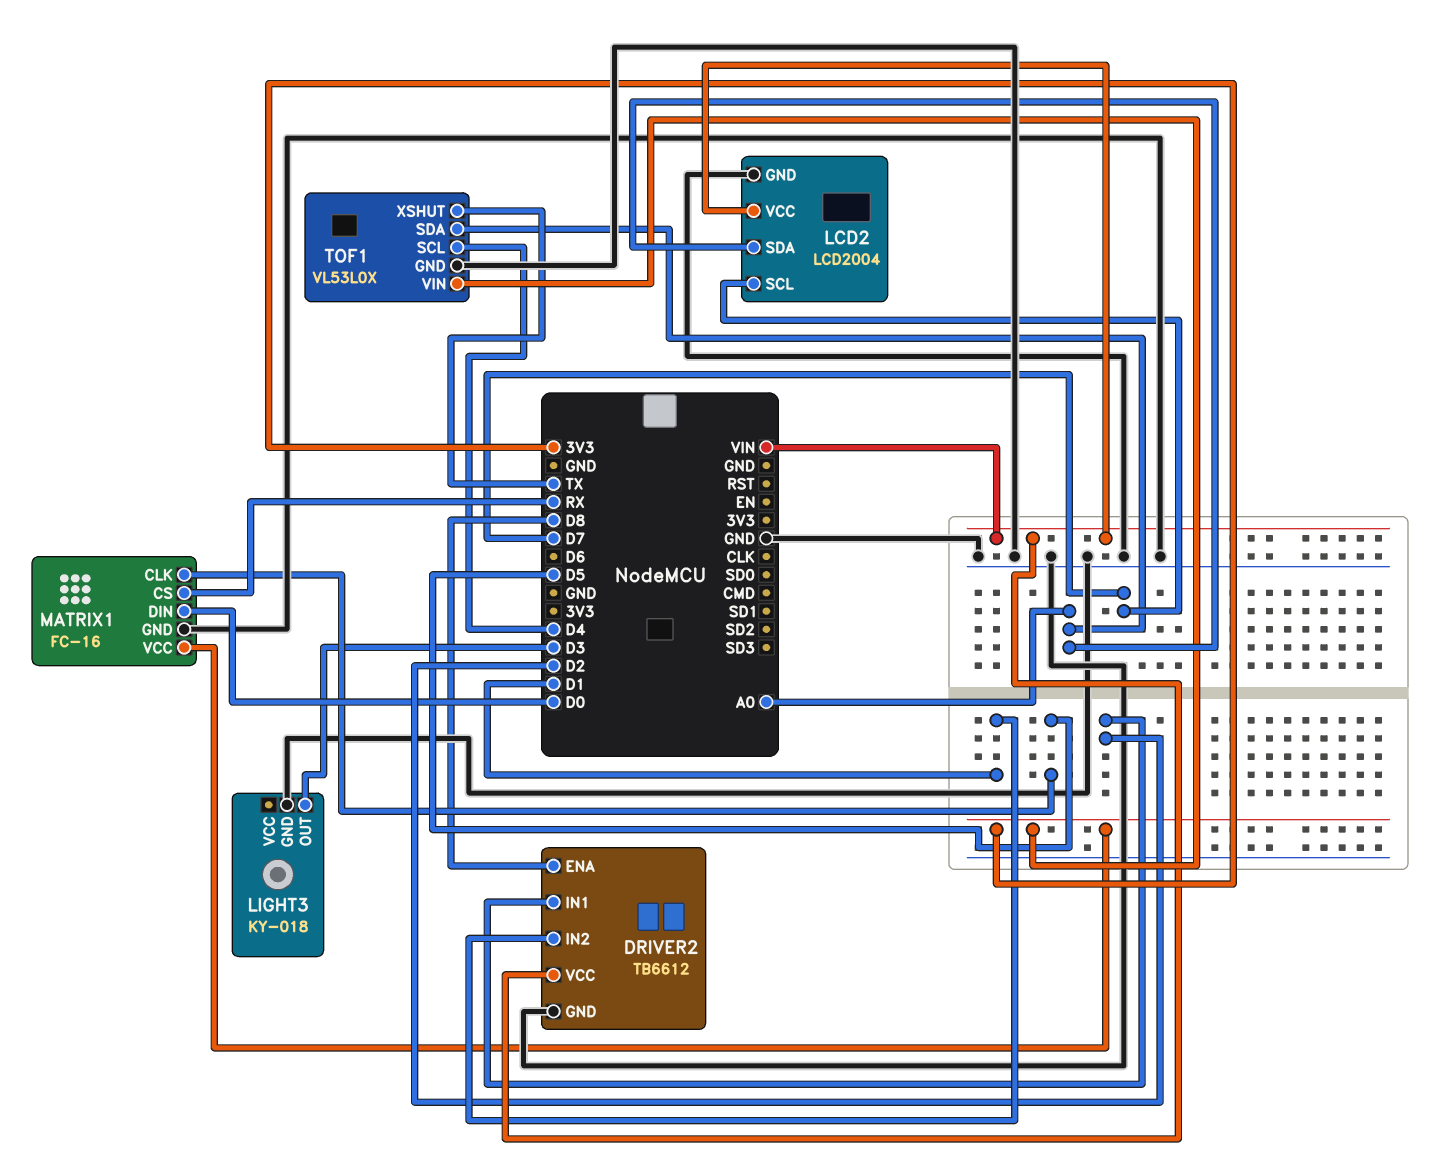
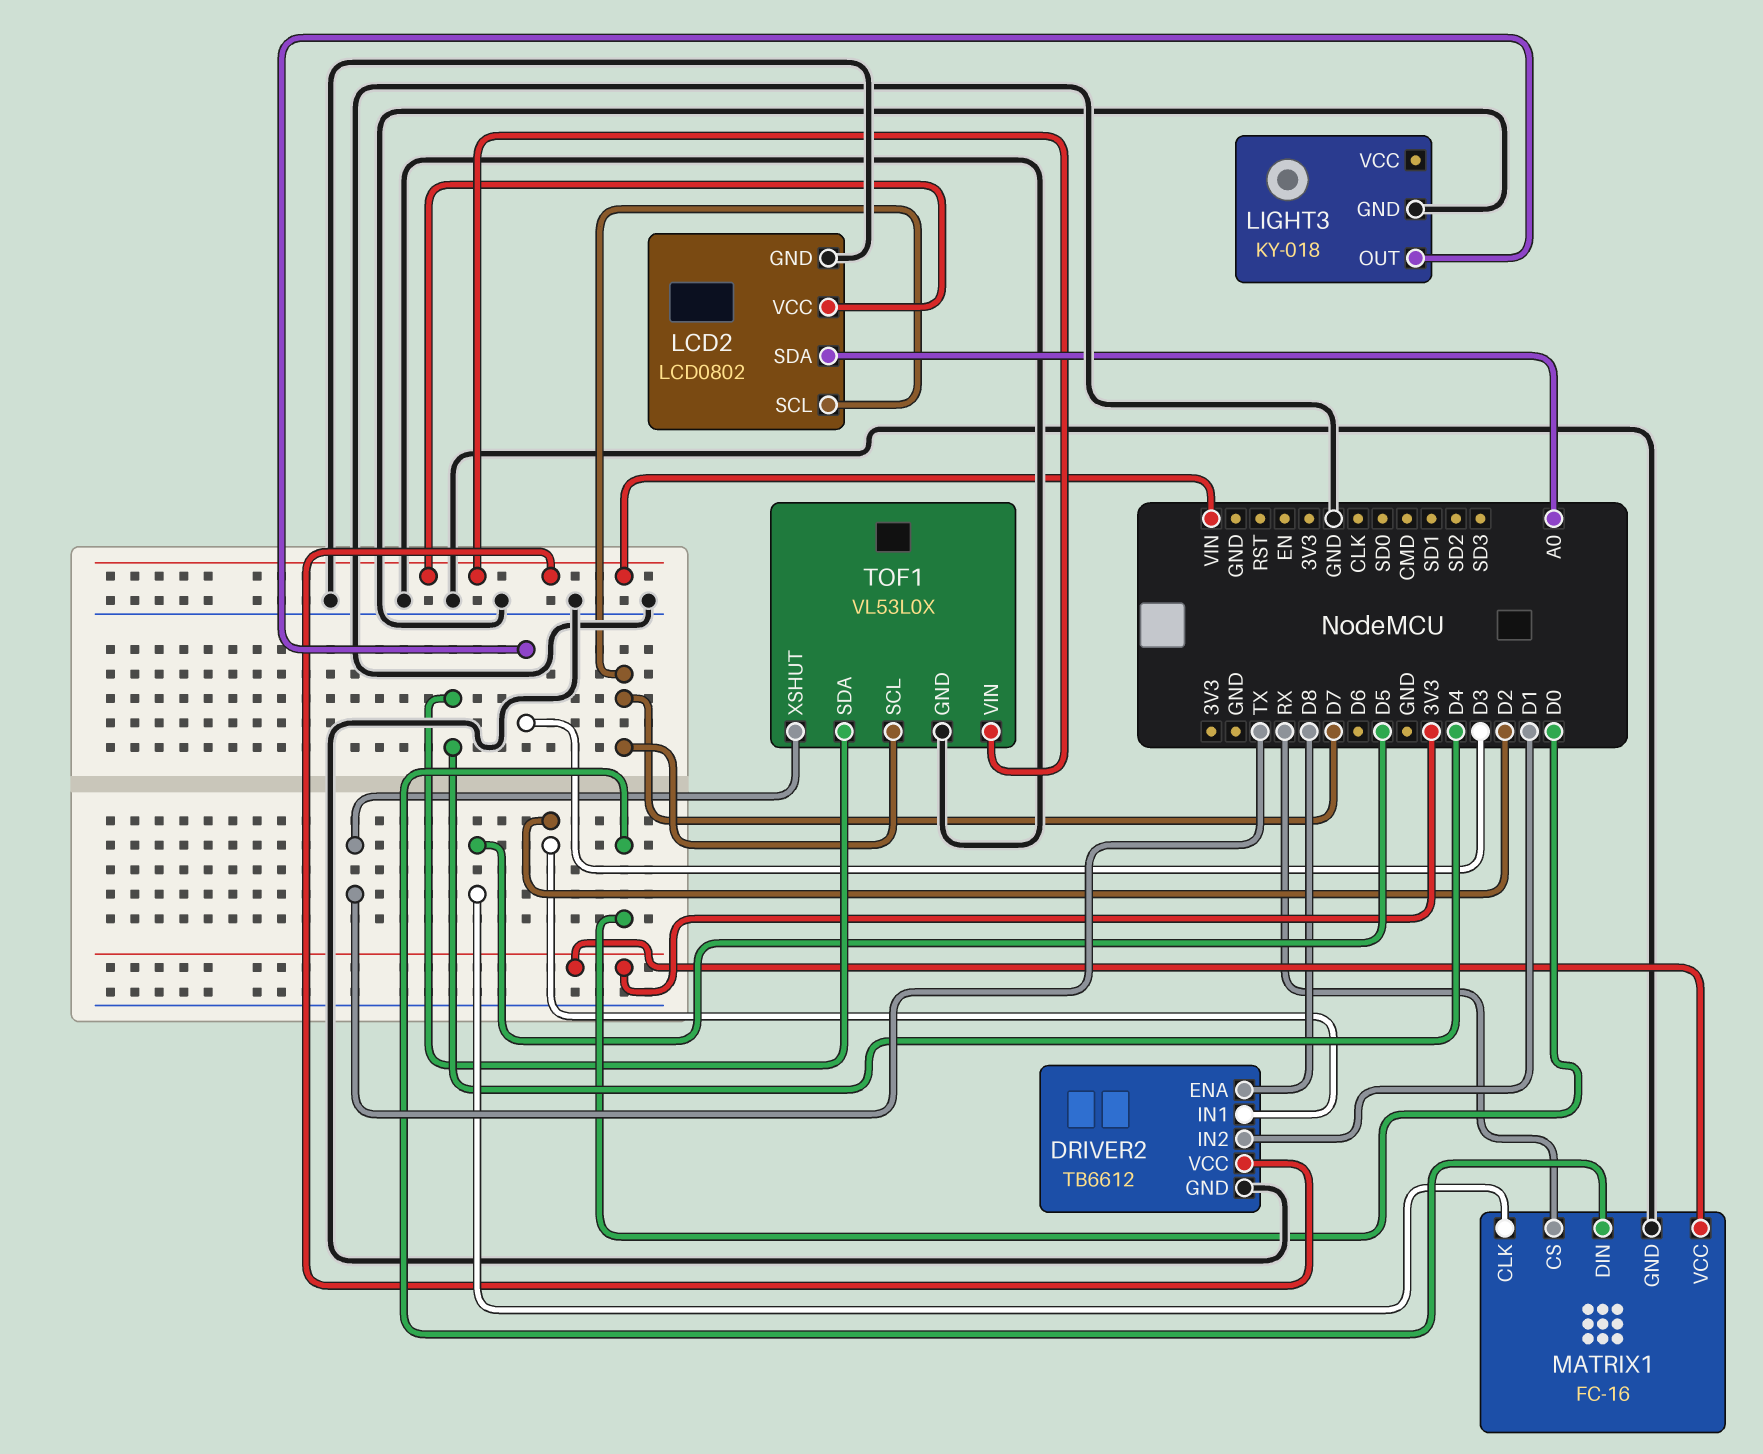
LCD2: LCD2004 -> LCD0802
TOF1 pin SCL: D4 -> D7
TOF1 pin SDA: A0 -> D4
TOF1 pin VIN: 3V3 -> VIN

